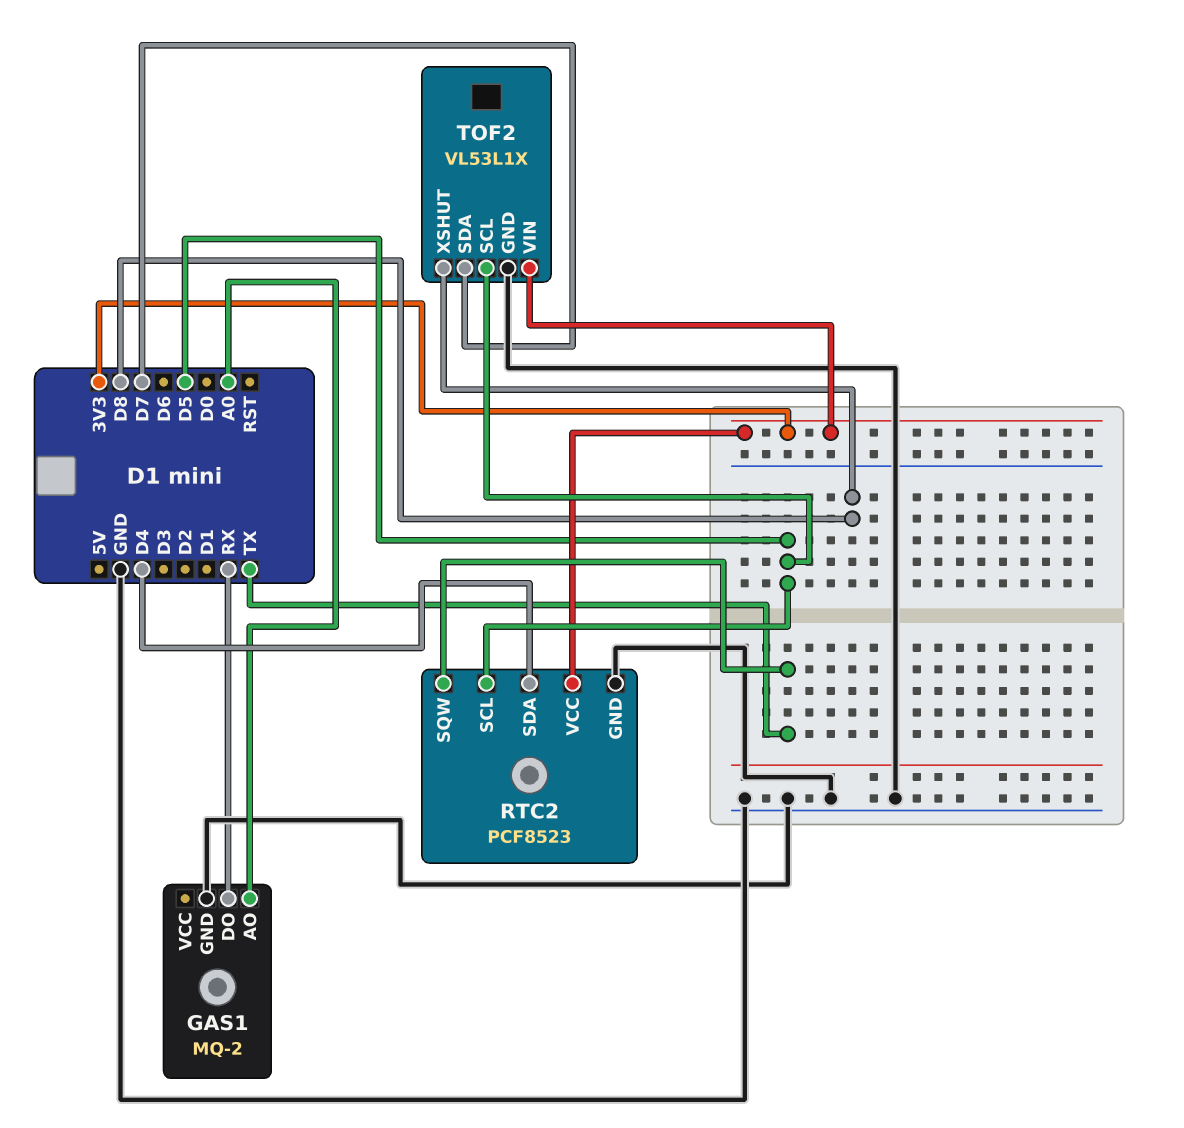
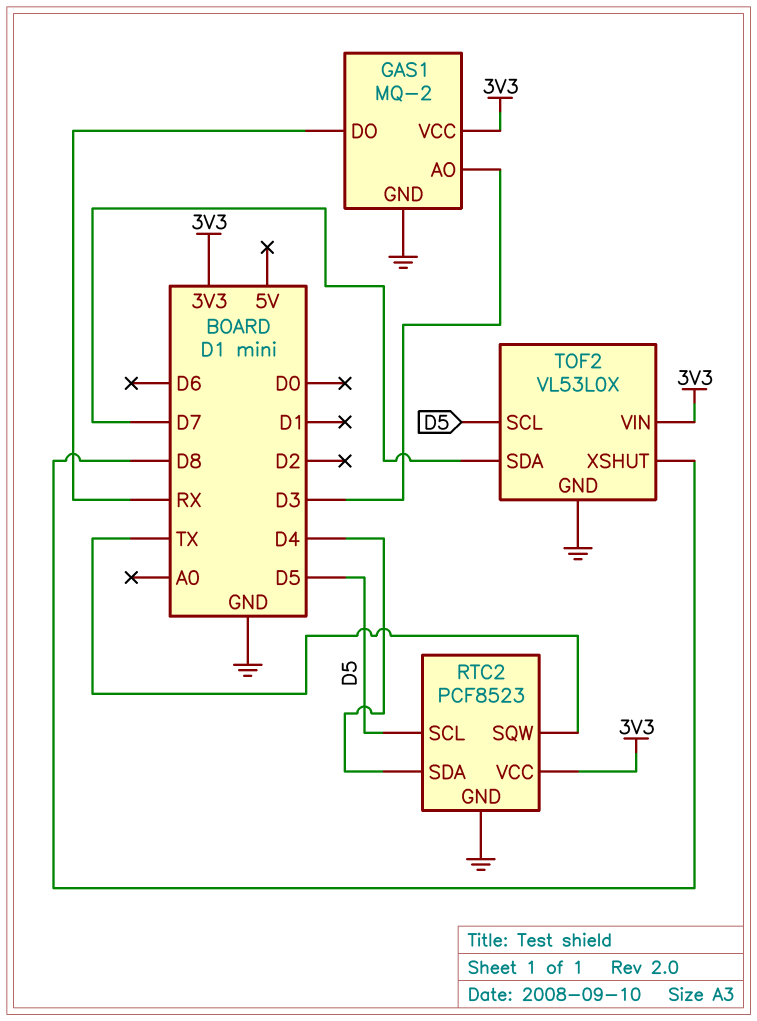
GAS1 pin AO: A0 -> D3
GAS1 pin VCC: none -> 3V3
TOF2: VL53L1X -> VL53L0X

